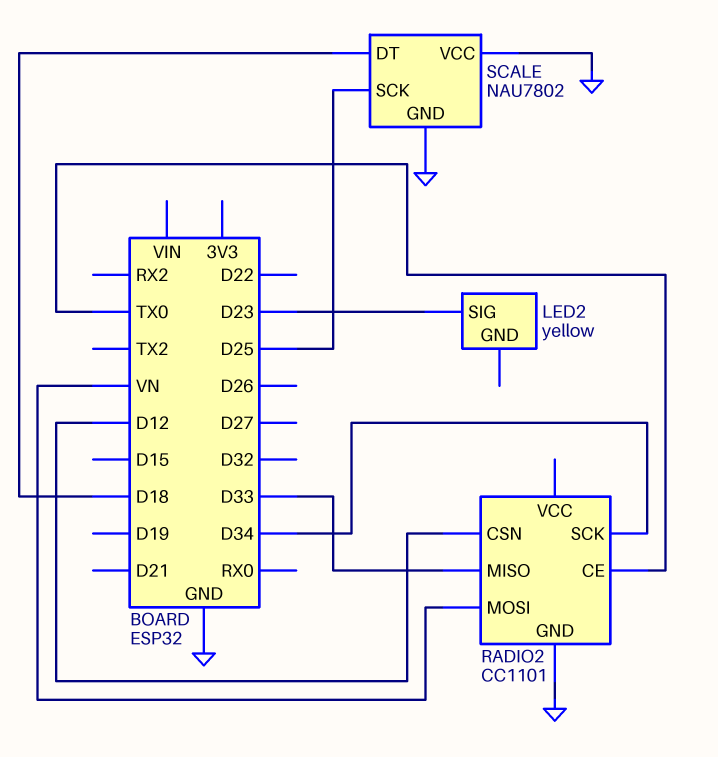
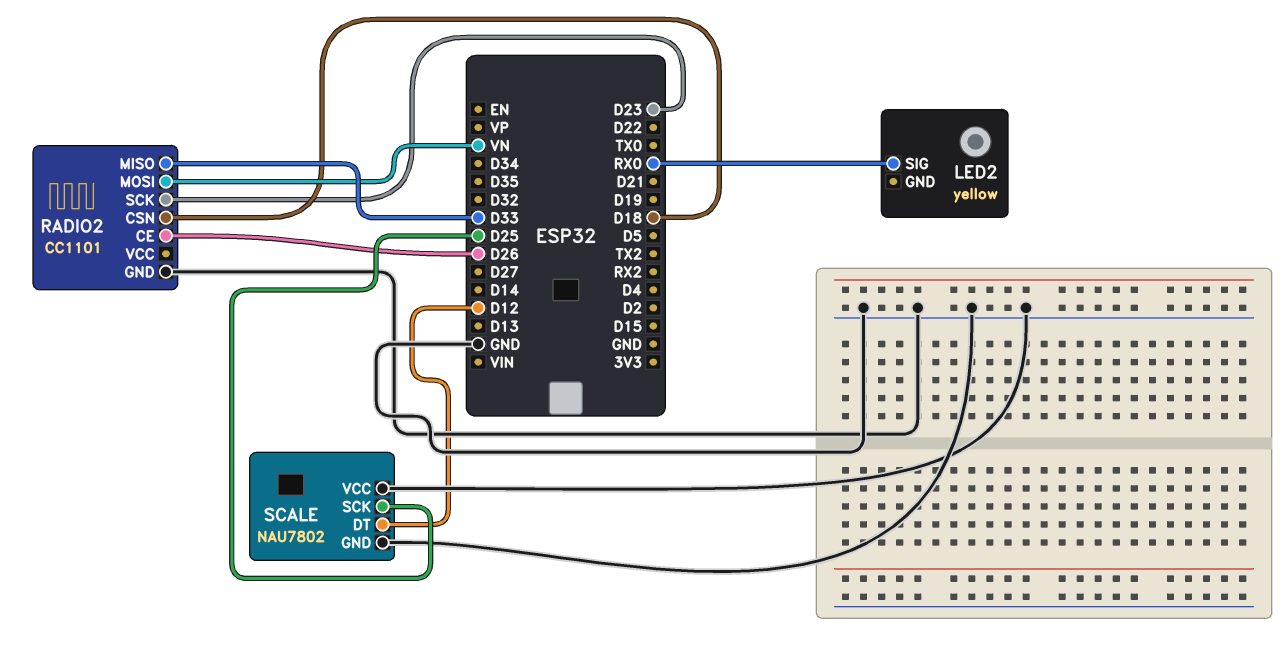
LED2 pin SIG: D23 -> RX0
RADIO2 pin CE: TX0 -> D26
RADIO2 pin CSN: D12 -> D18
RADIO2 pin SCK: D34 -> D23
SCALE pin DT: D18 -> D12

